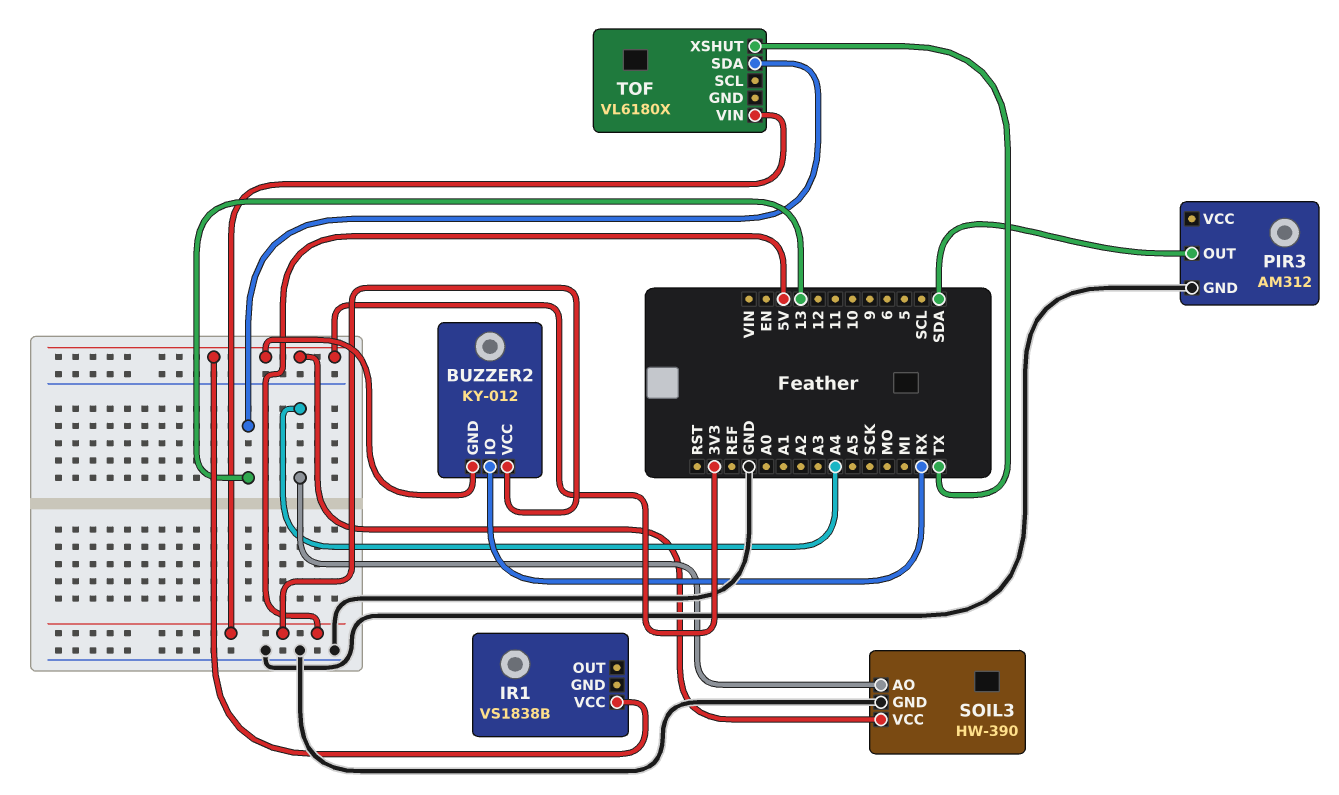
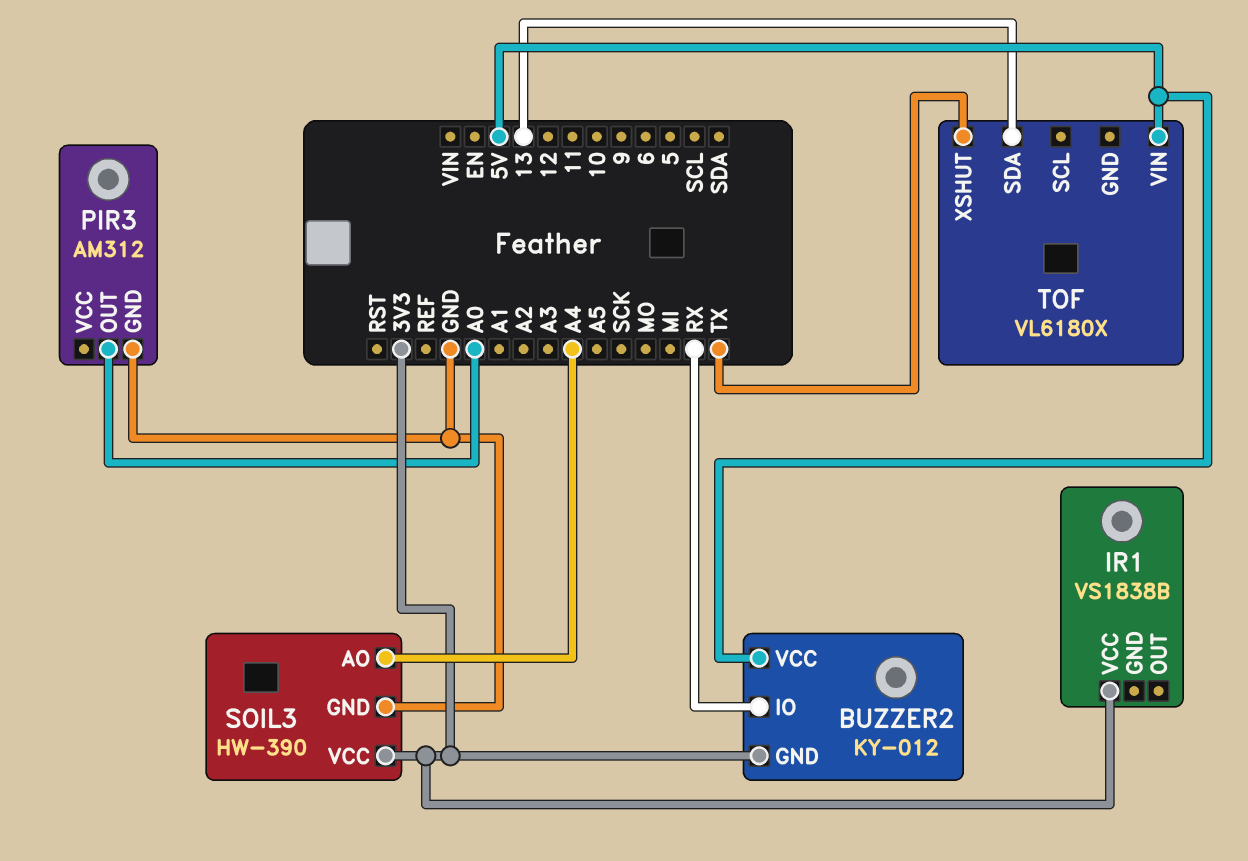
PIR3 pin OUT: SDA -> A0

